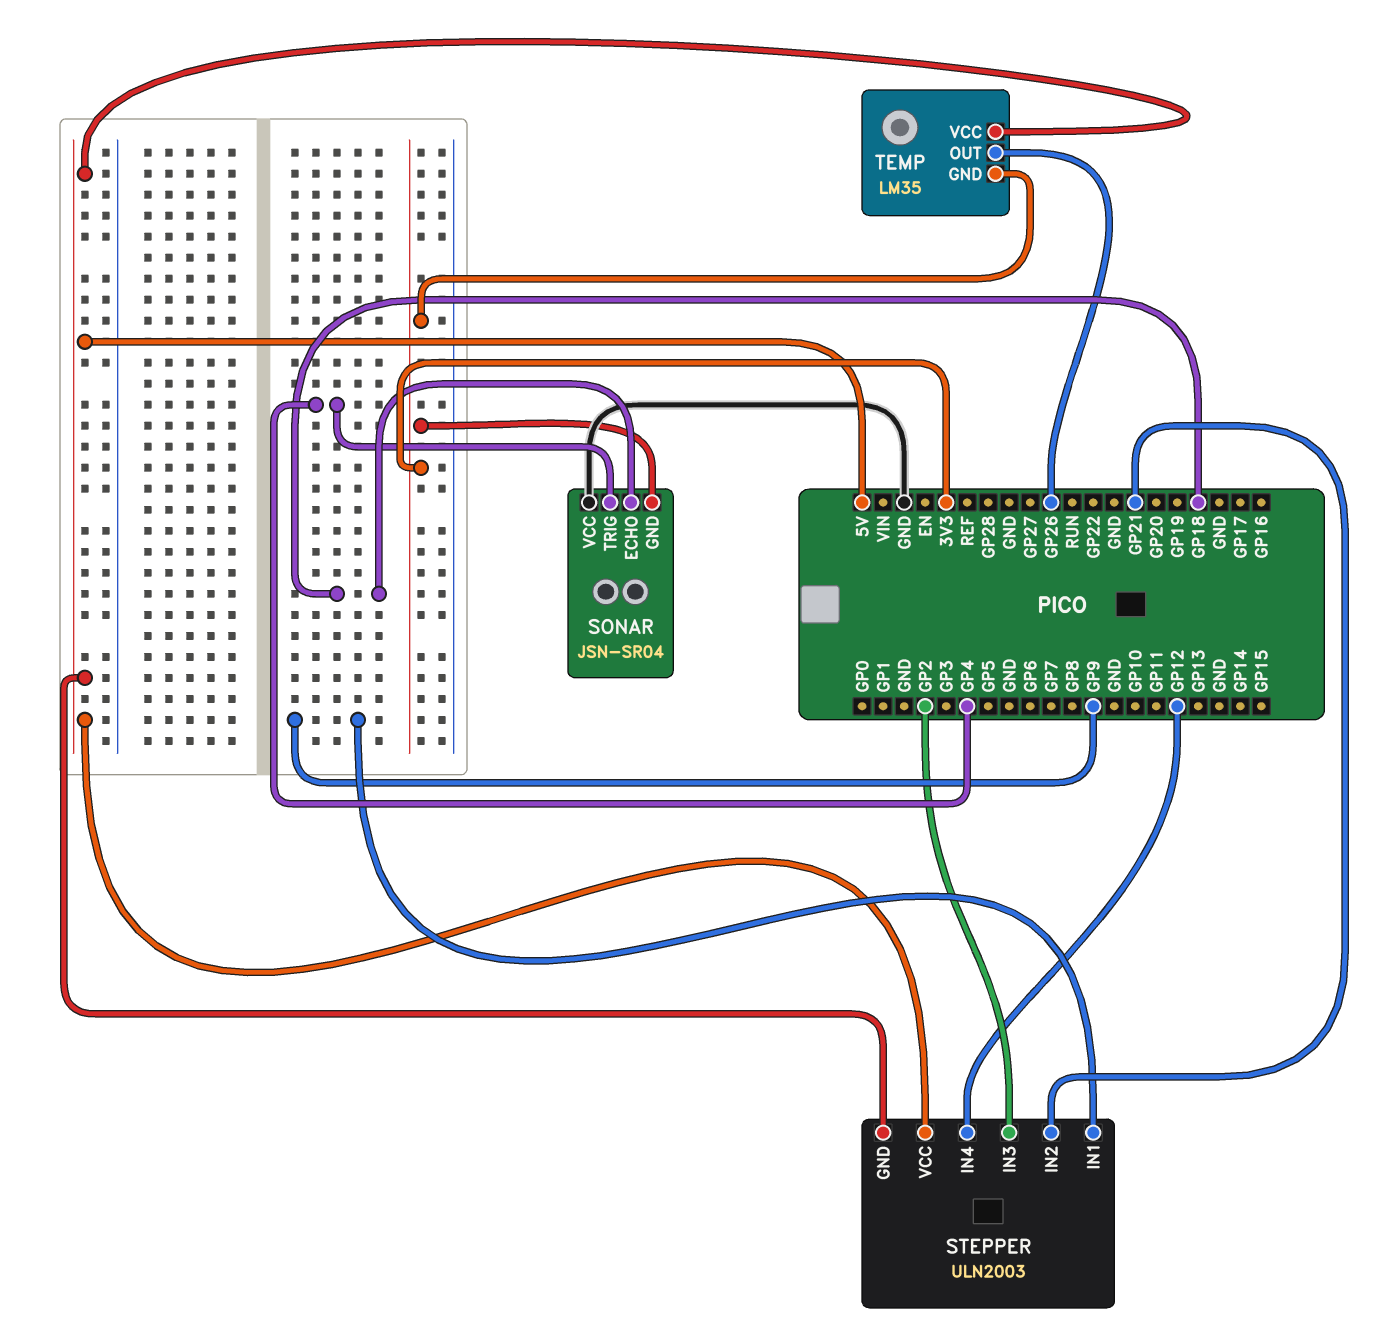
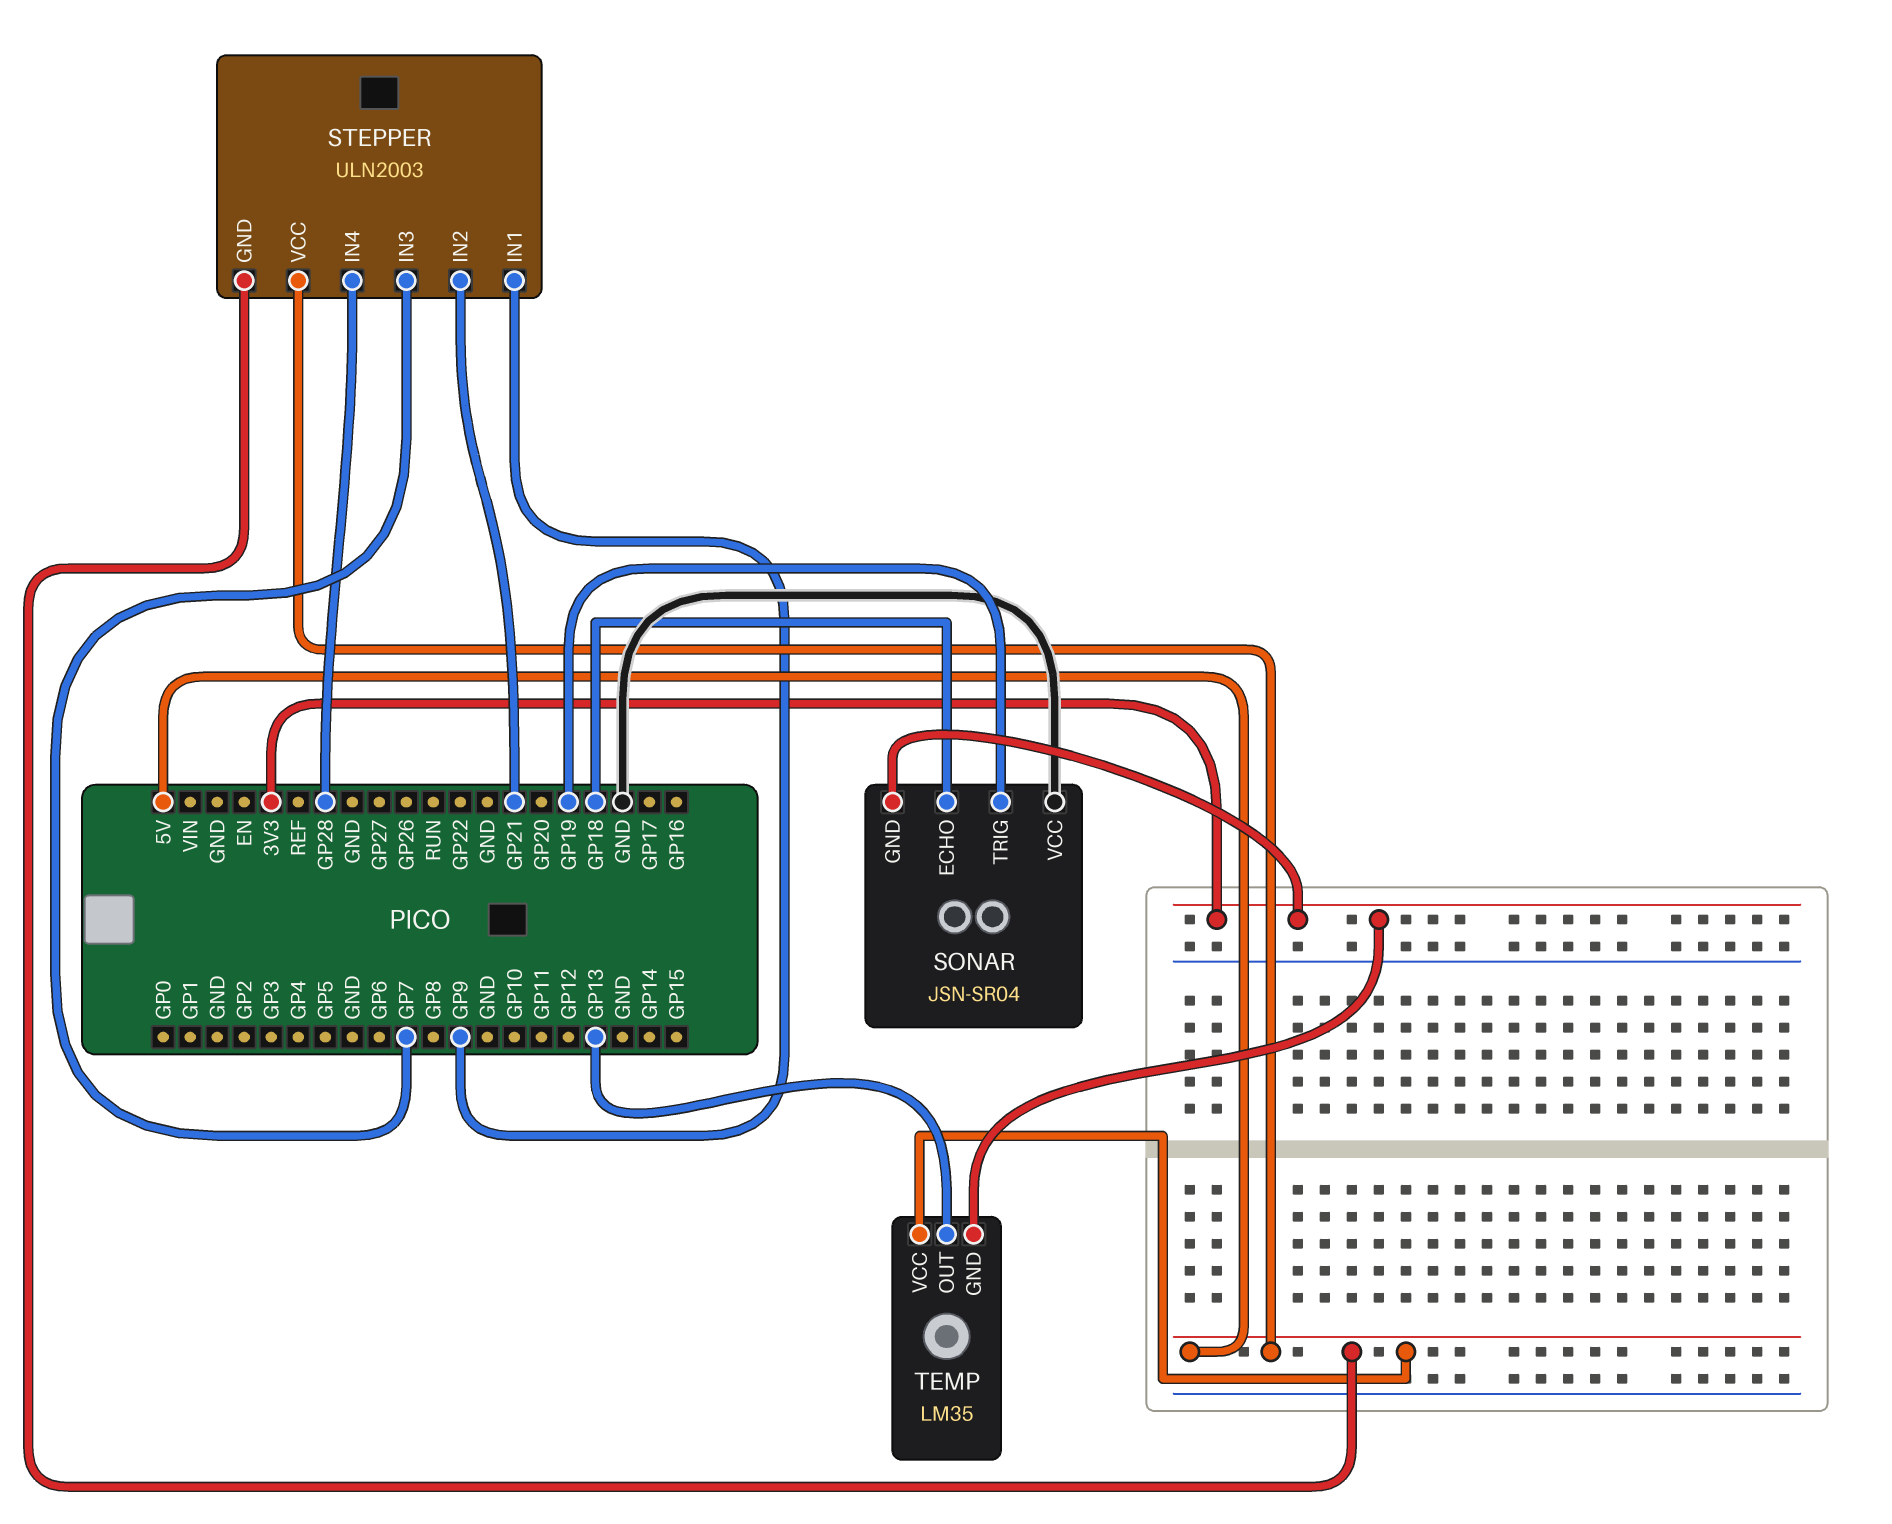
SONAR pin TRIG: GP4 -> GP19
STEPPER pin IN3: GP2 -> GP7
STEPPER pin IN4: GP12 -> GP28
TEMP pin OUT: GP26 -> GP13

